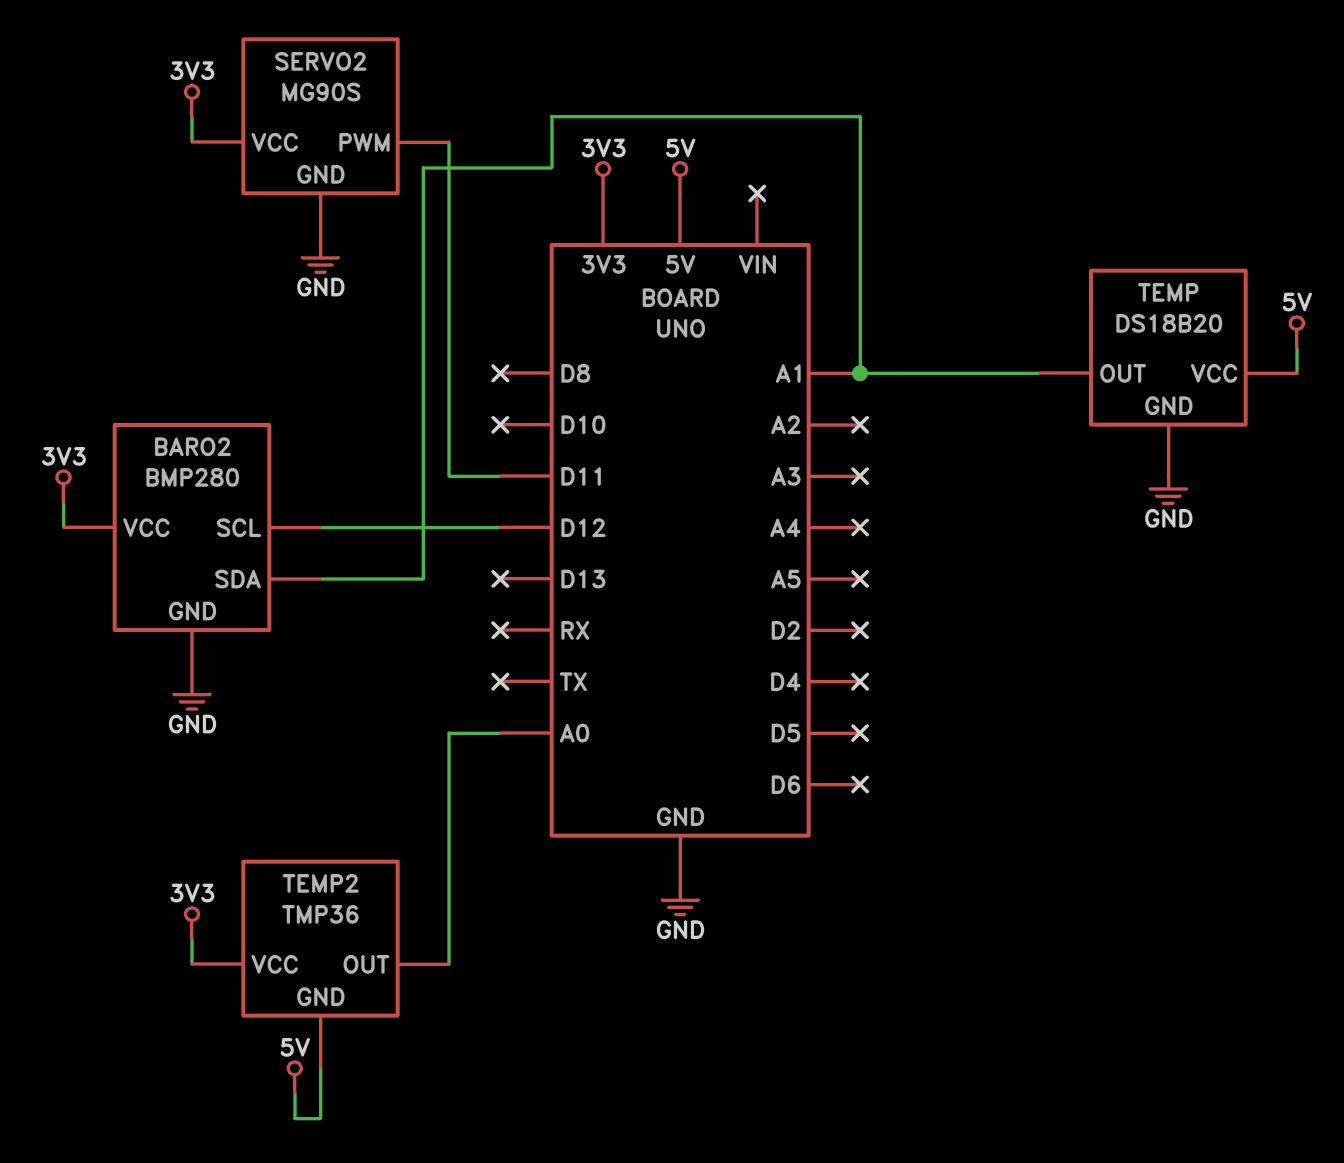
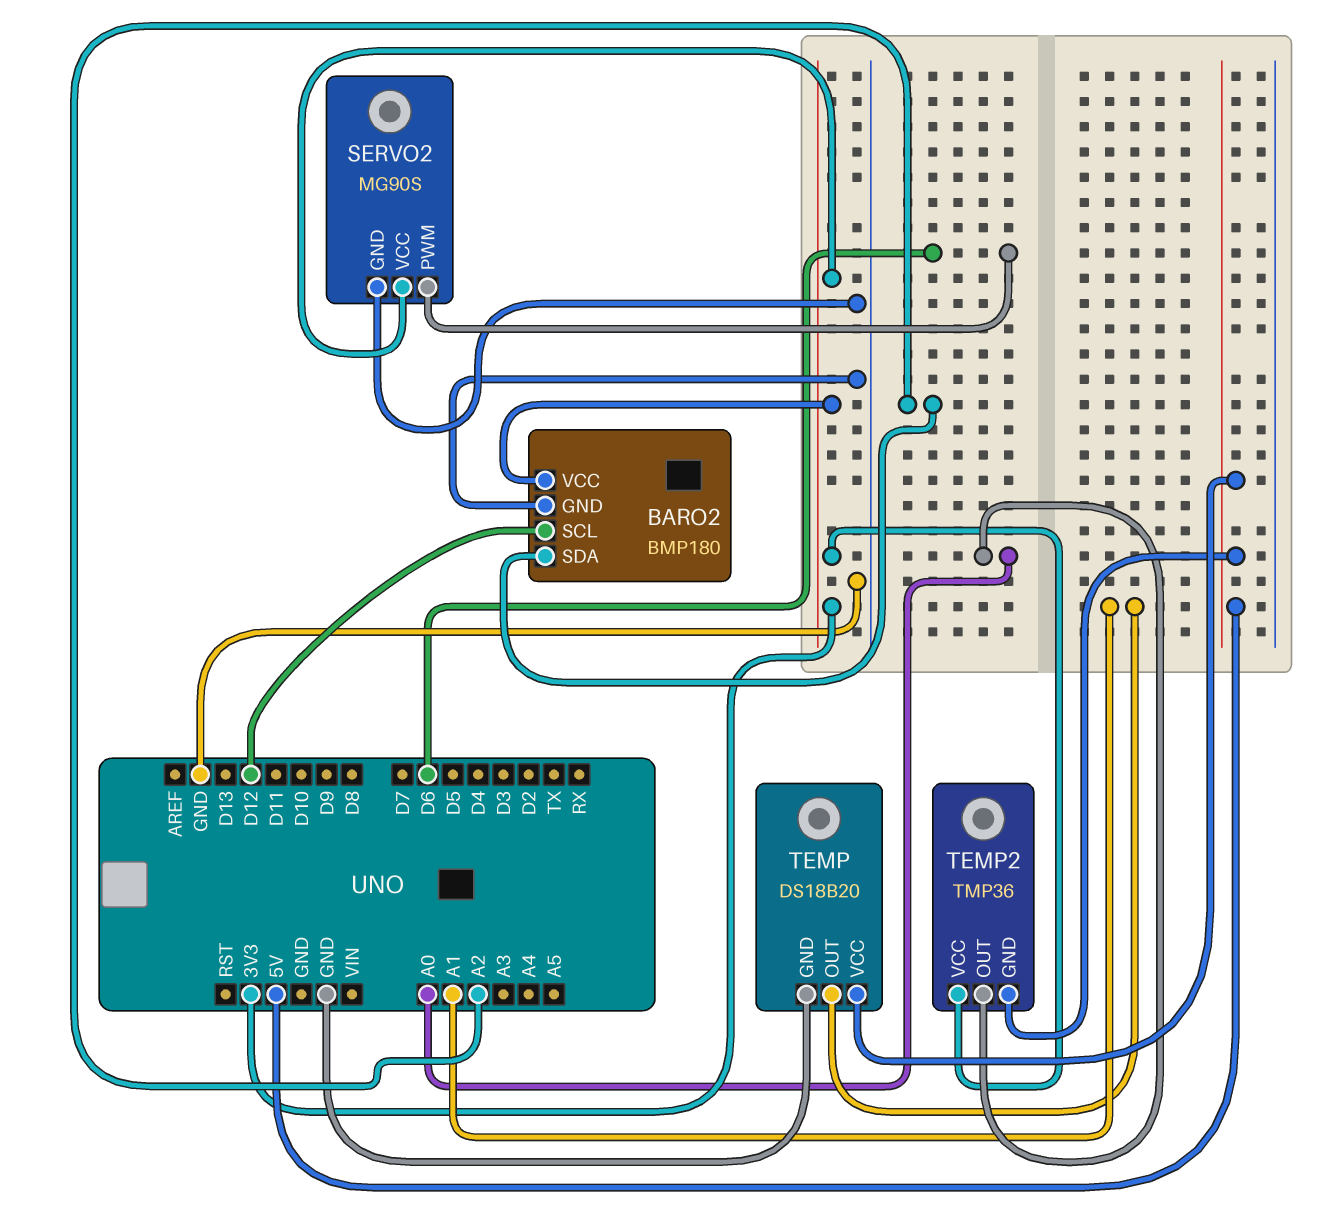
BARO2: BMP280 -> BMP180
BARO2 pin SDA: A1 -> A2
SERVO2 pin PWM: D11 -> D6

